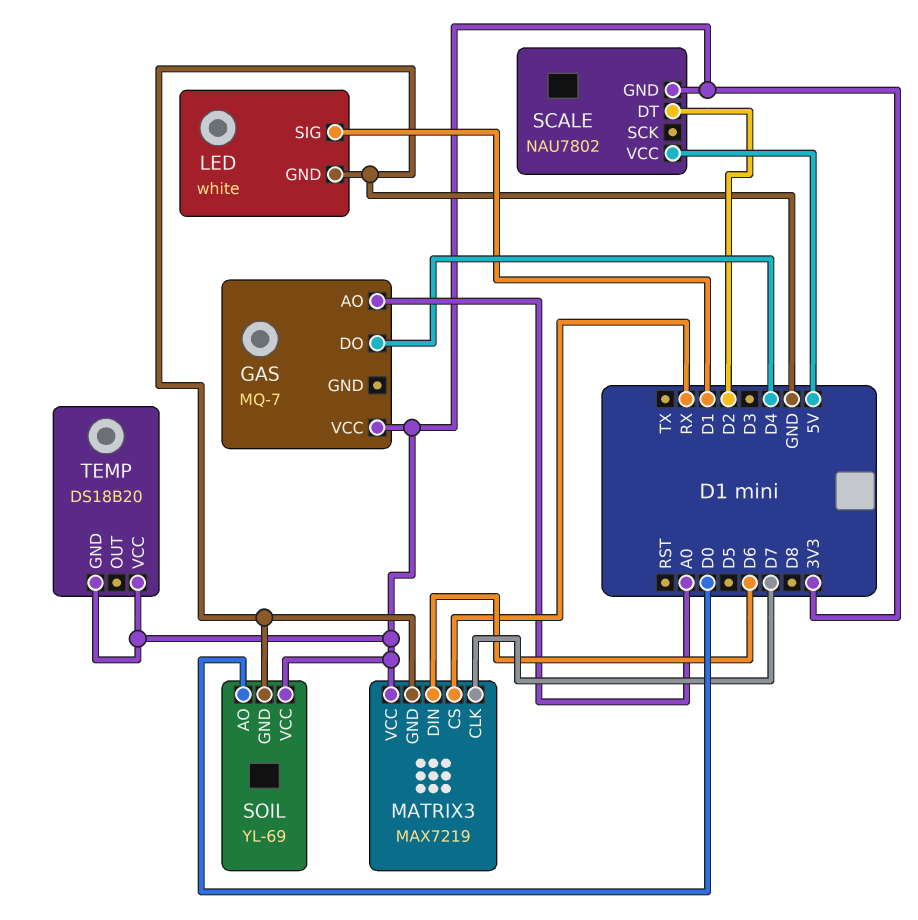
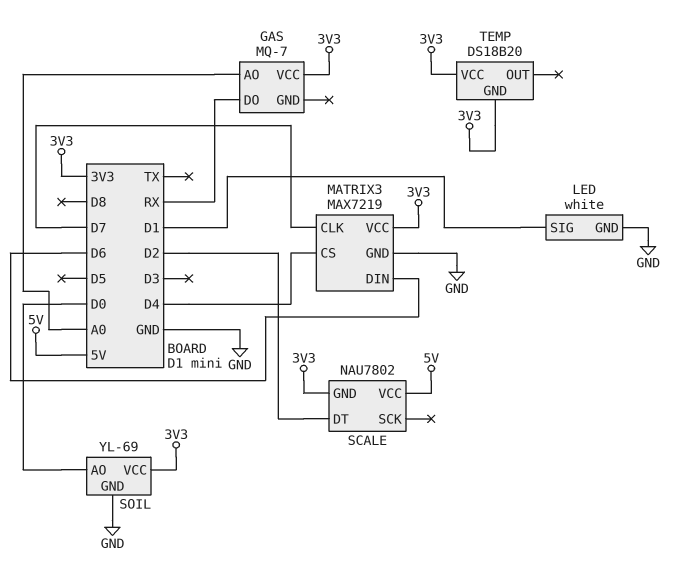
GAS pin DO: D4 -> RX
MATRIX3 pin CS: RX -> D4

